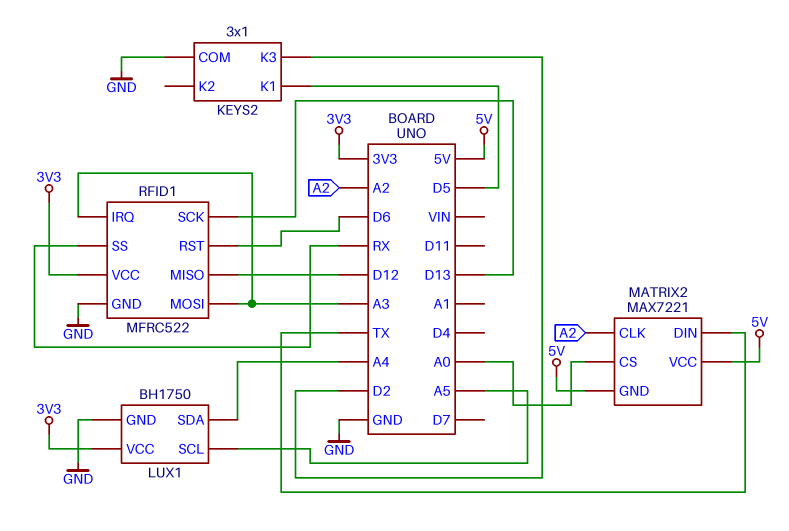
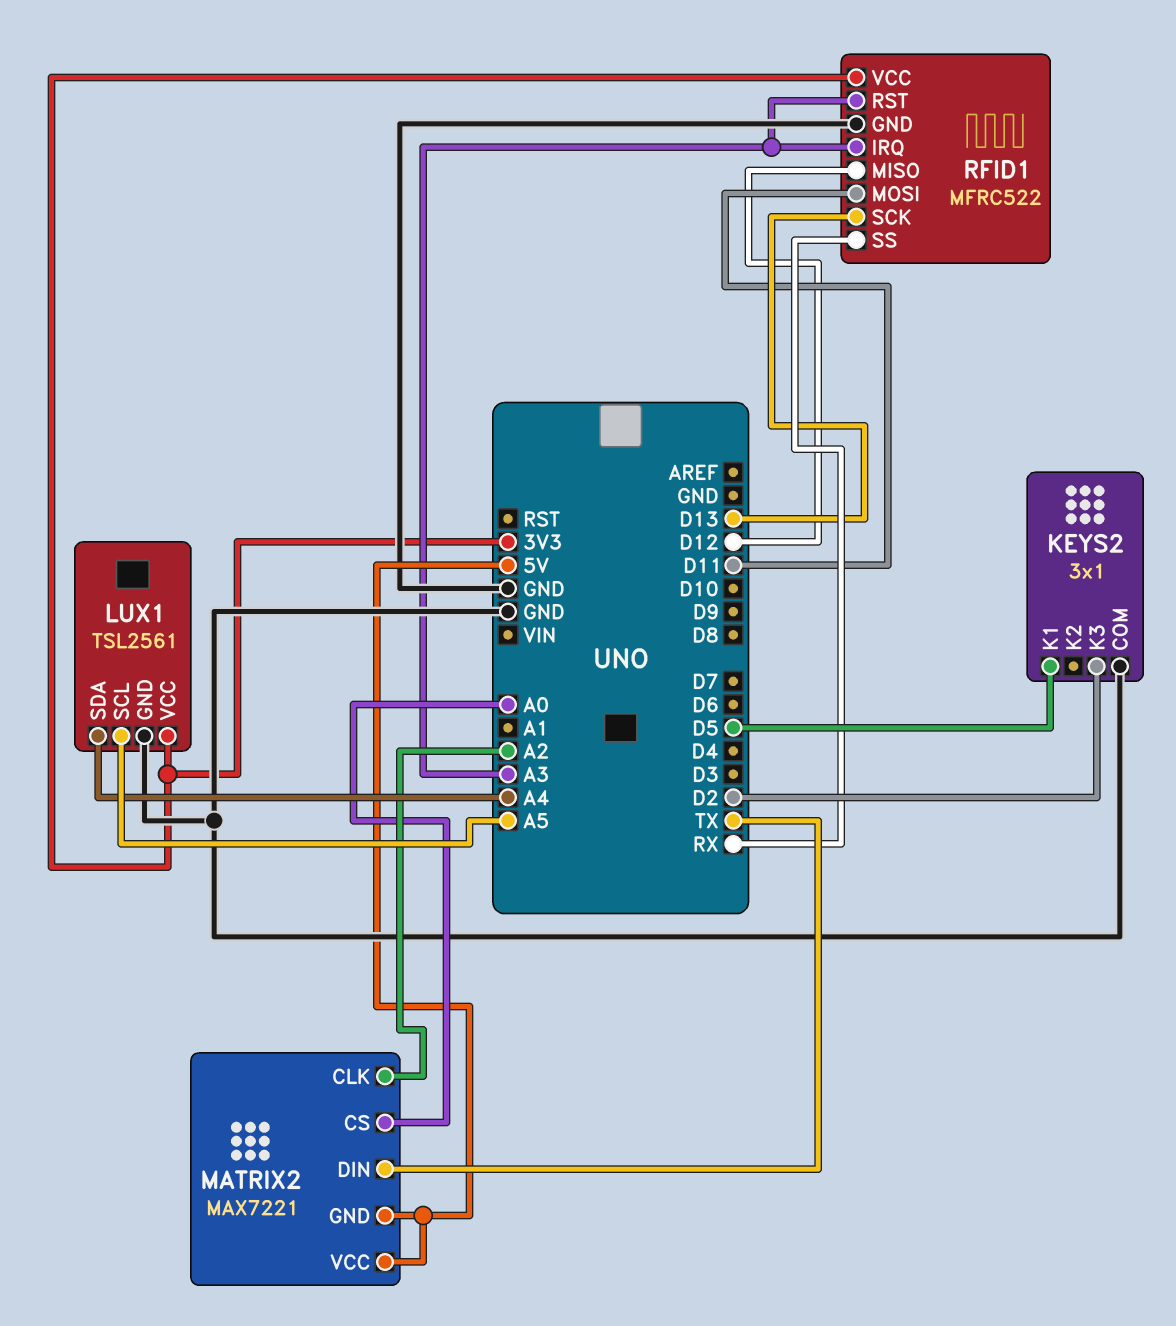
LUX1: BH1750 -> TSL2561
RFID1 pin MOSI: A3 -> D11
RFID1 pin RST: D6 -> A3

